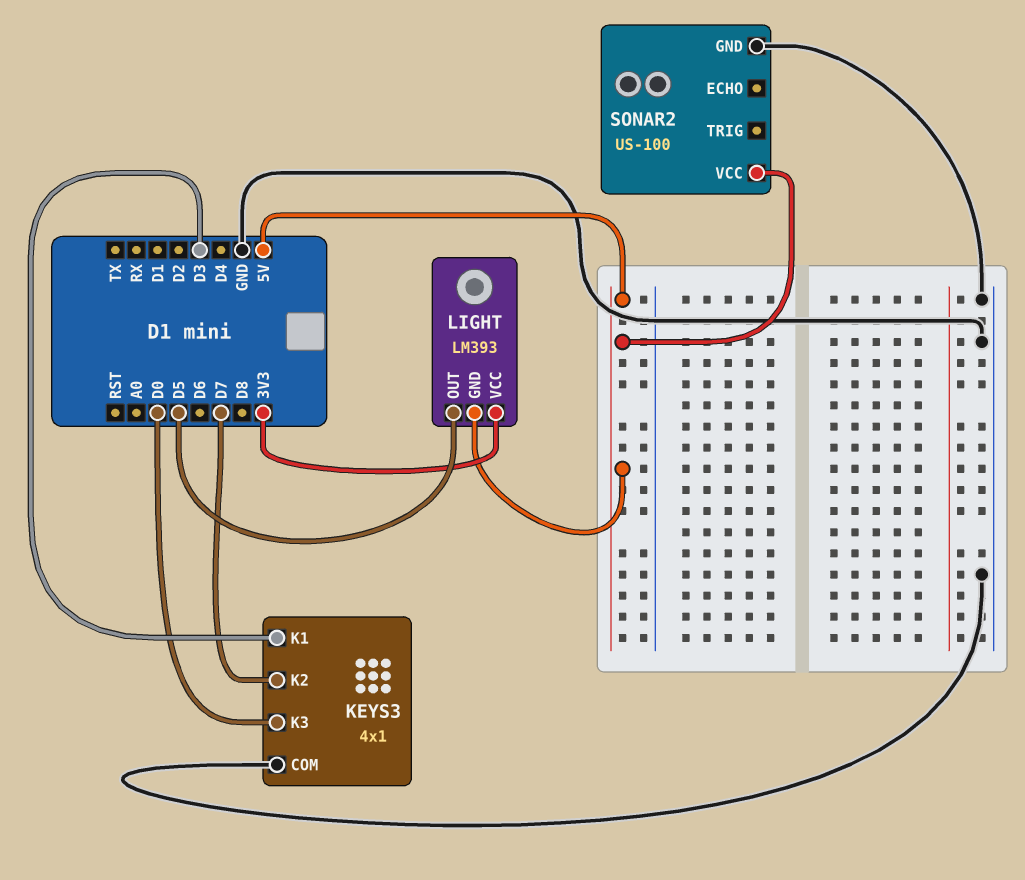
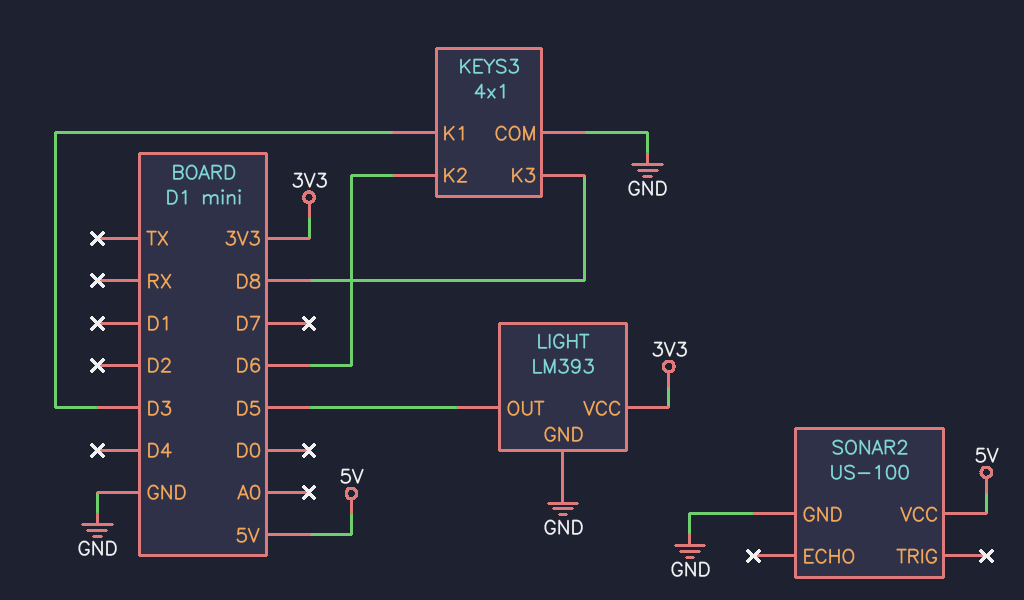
KEYS3 pin K2: D7 -> D6
KEYS3 pin K3: D0 -> D8
LIGHT pin GND: 5V -> GND

